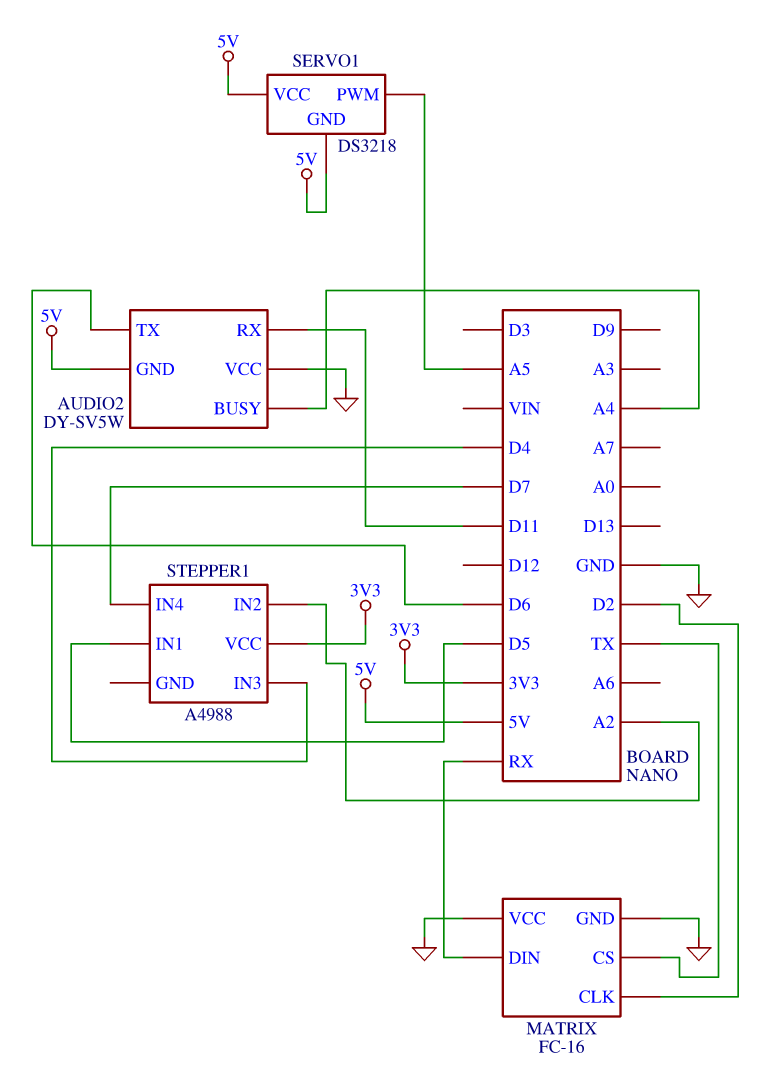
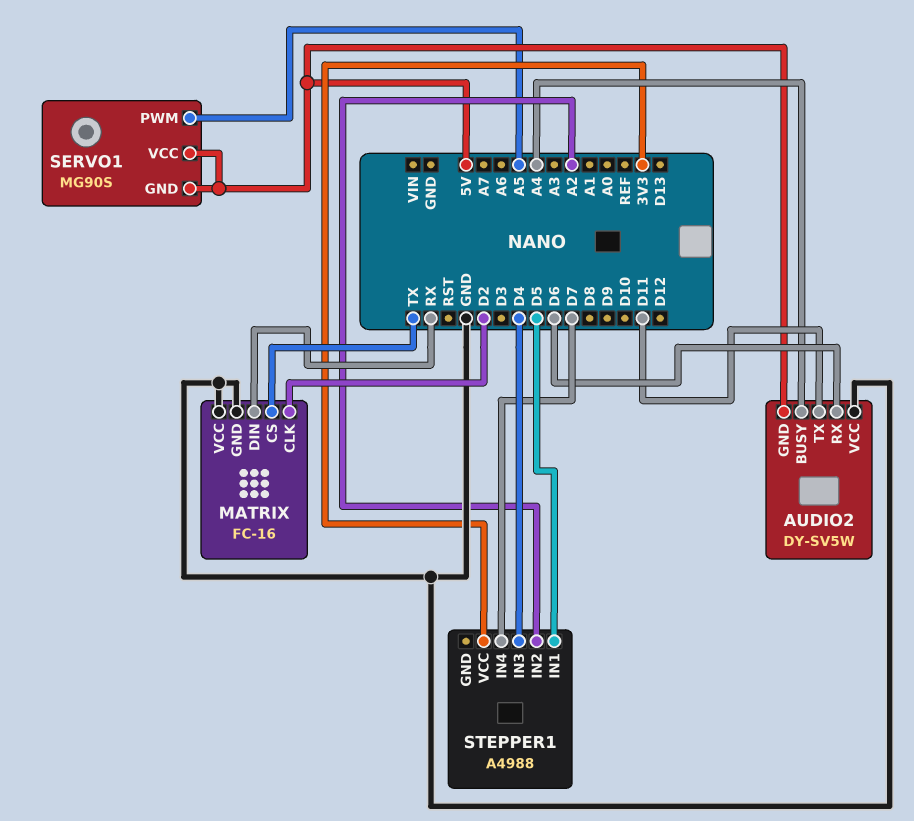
AUDIO2 pin RX: D11 -> D6
AUDIO2 pin TX: D6 -> D11
SERVO1: DS3218 -> MG90S

